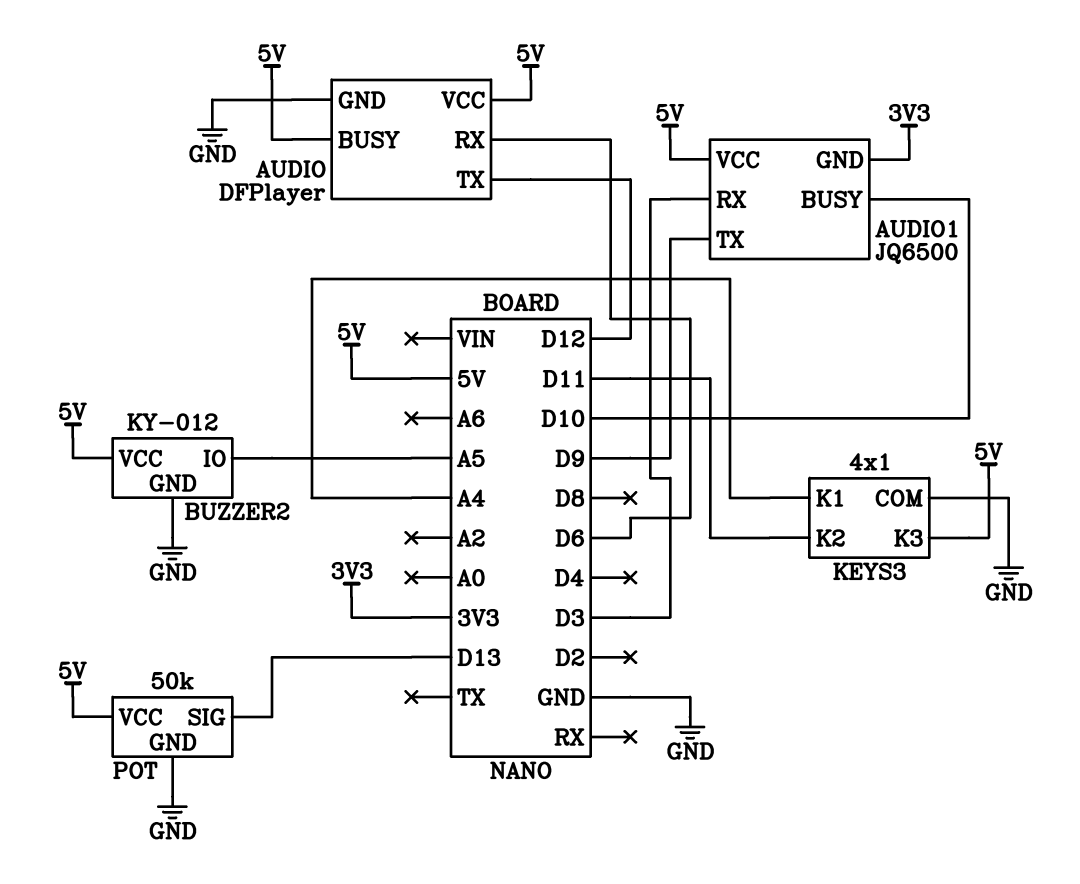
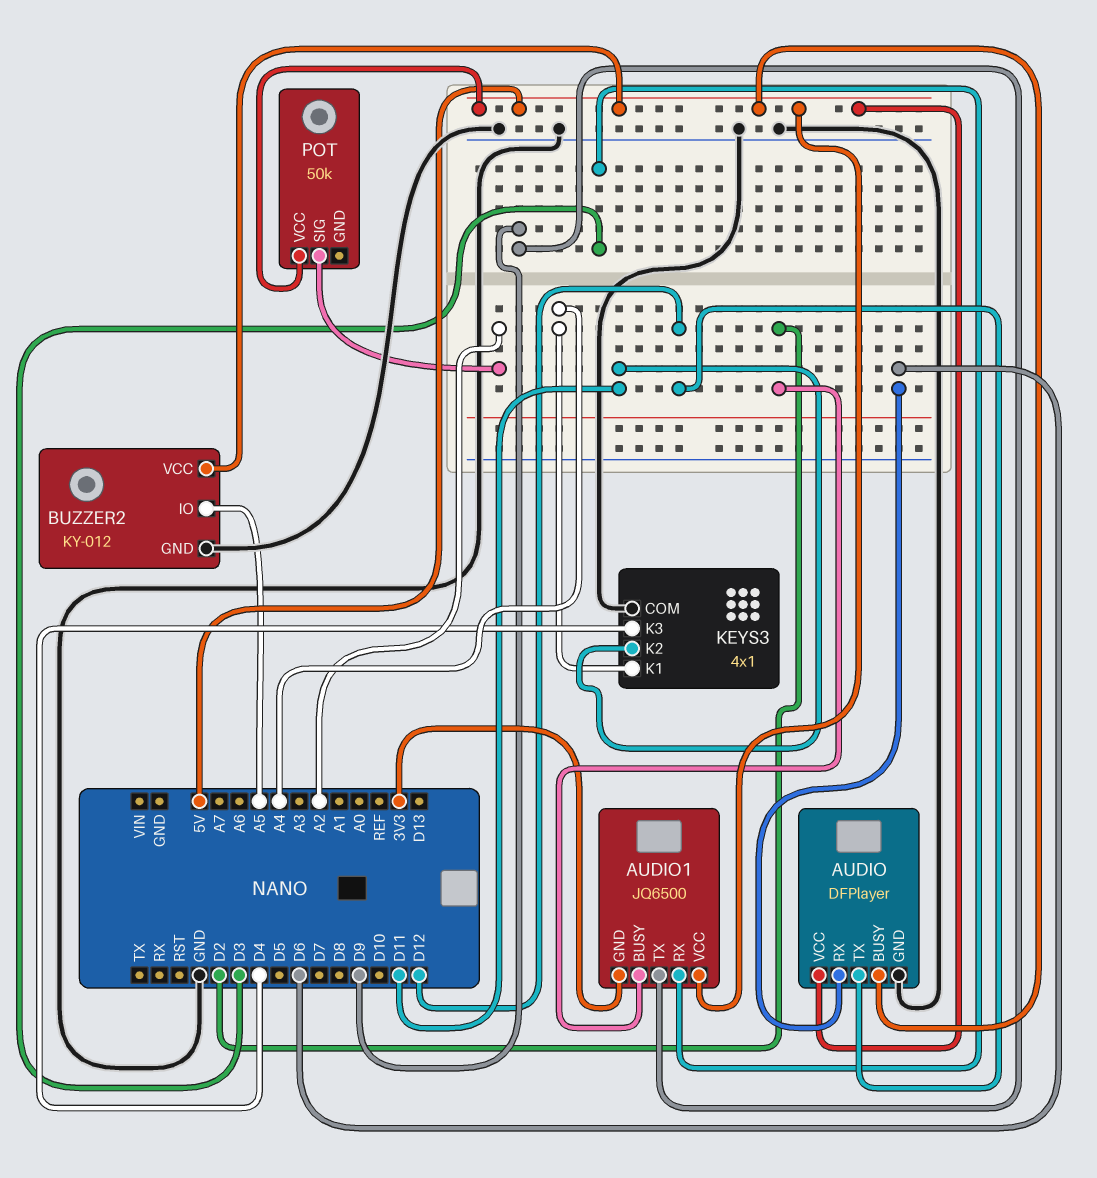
AUDIO1 pin BUSY: D10 -> D2
KEYS3 pin K3: 5V -> D4
POT pin GND: GND -> none
POT pin SIG: D13 -> A2

